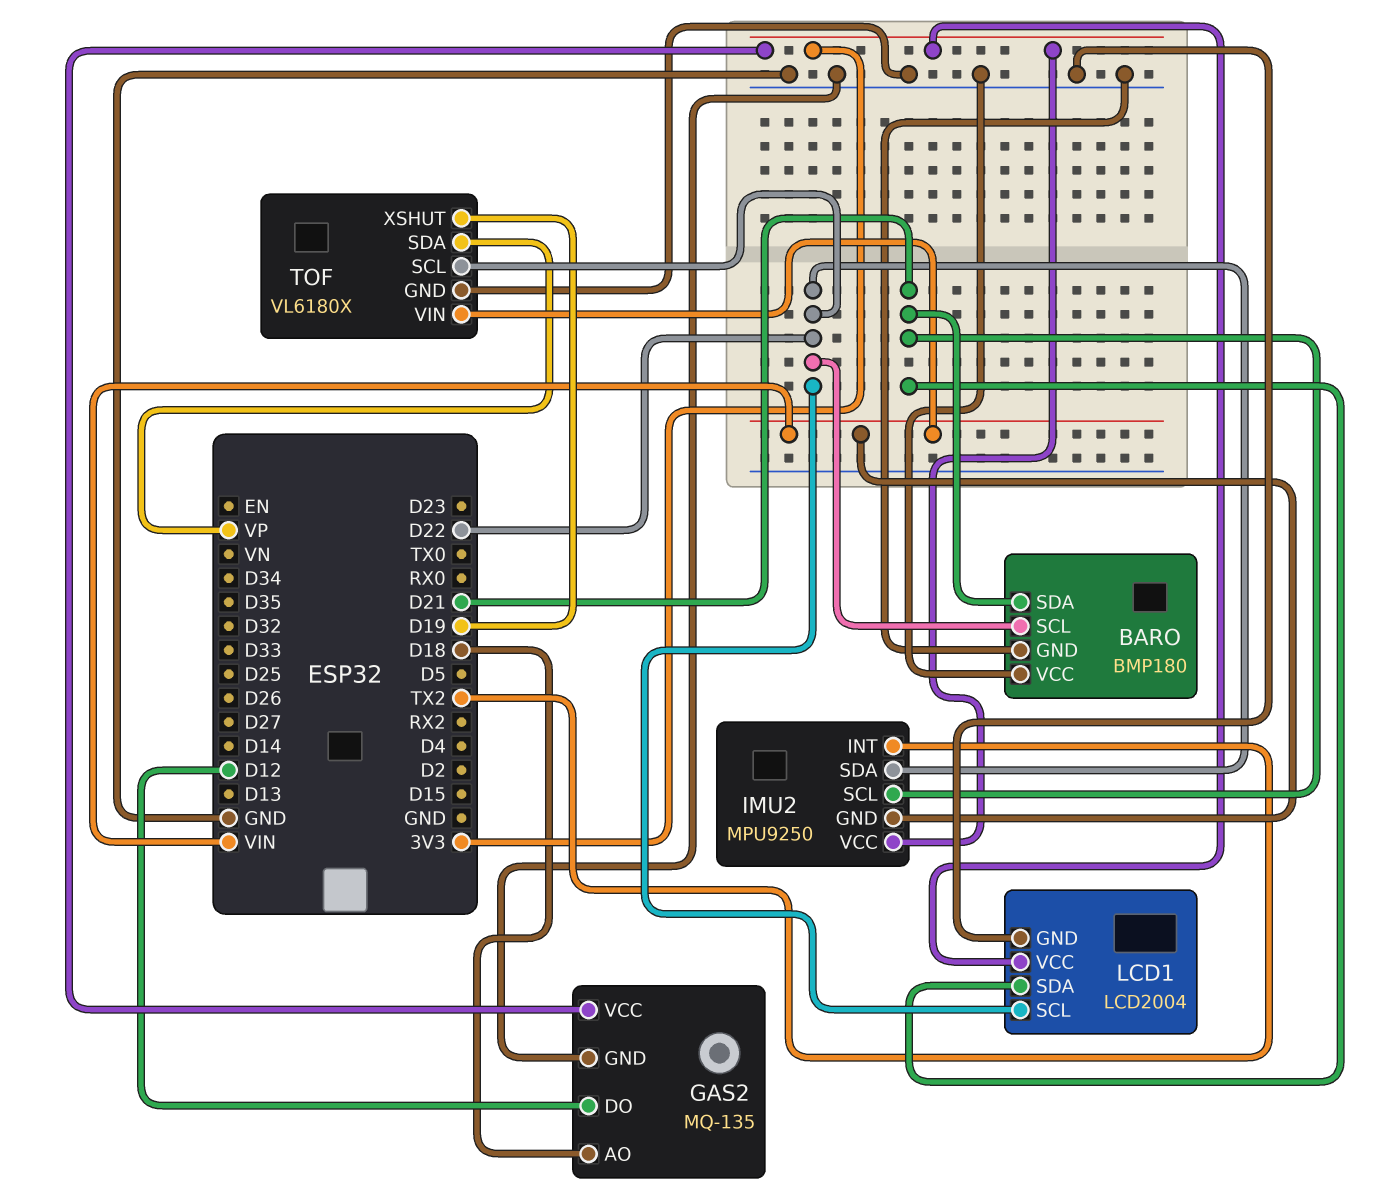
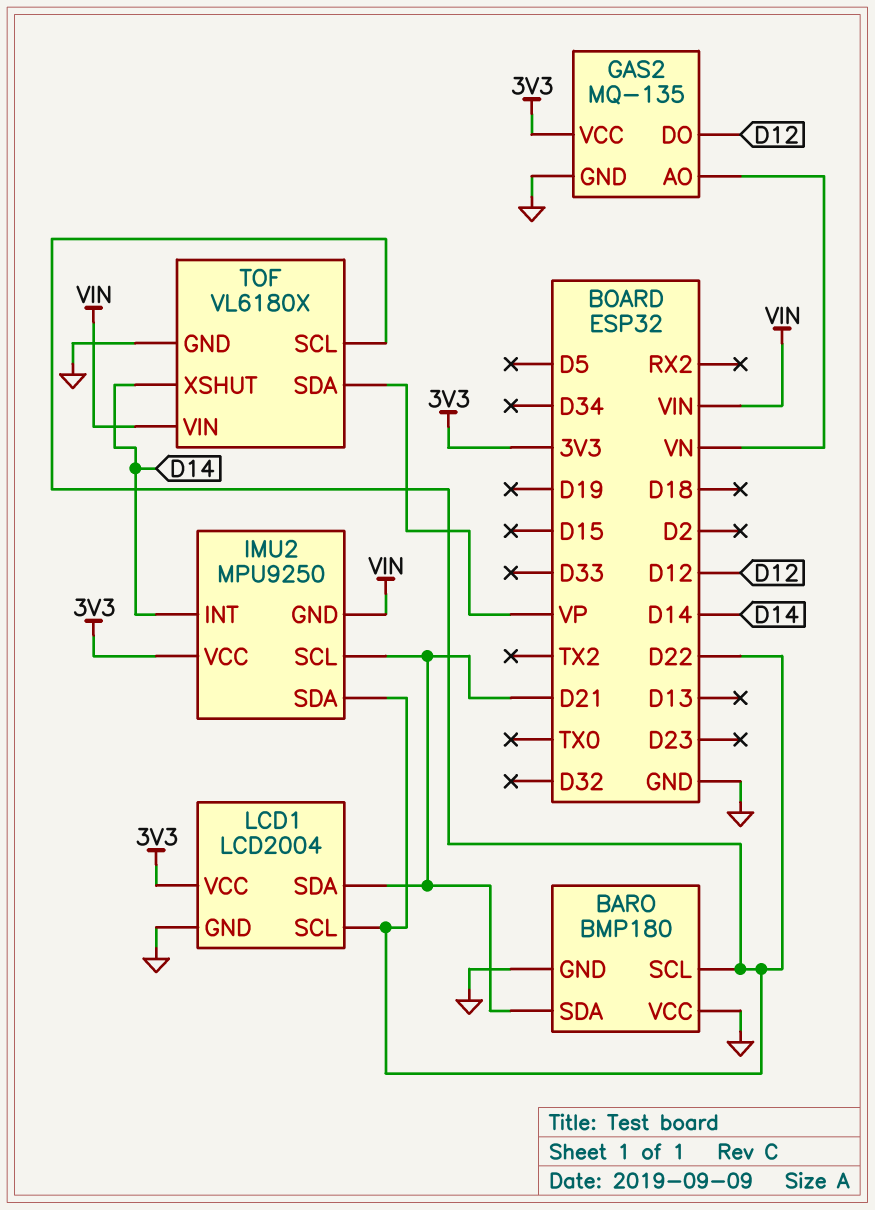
GAS2 pin AO: D18 -> VN
IMU2 pin INT: TX2 -> D14
TOF pin XSHUT: D19 -> D14

